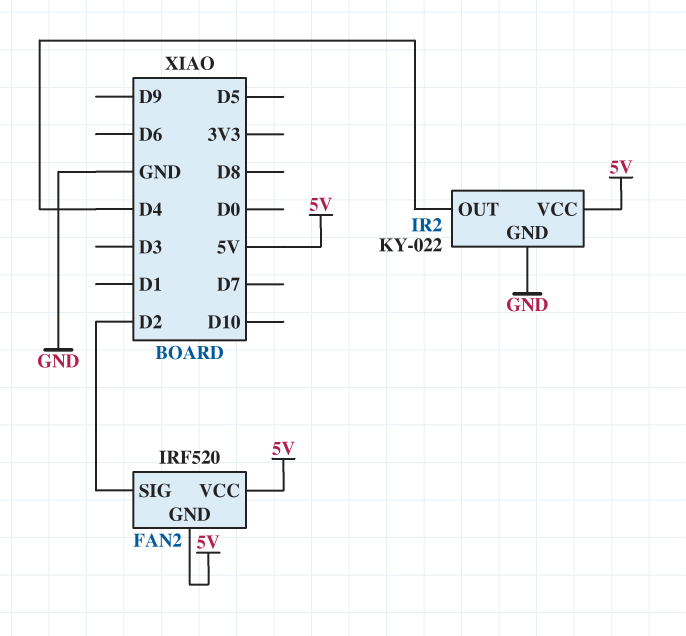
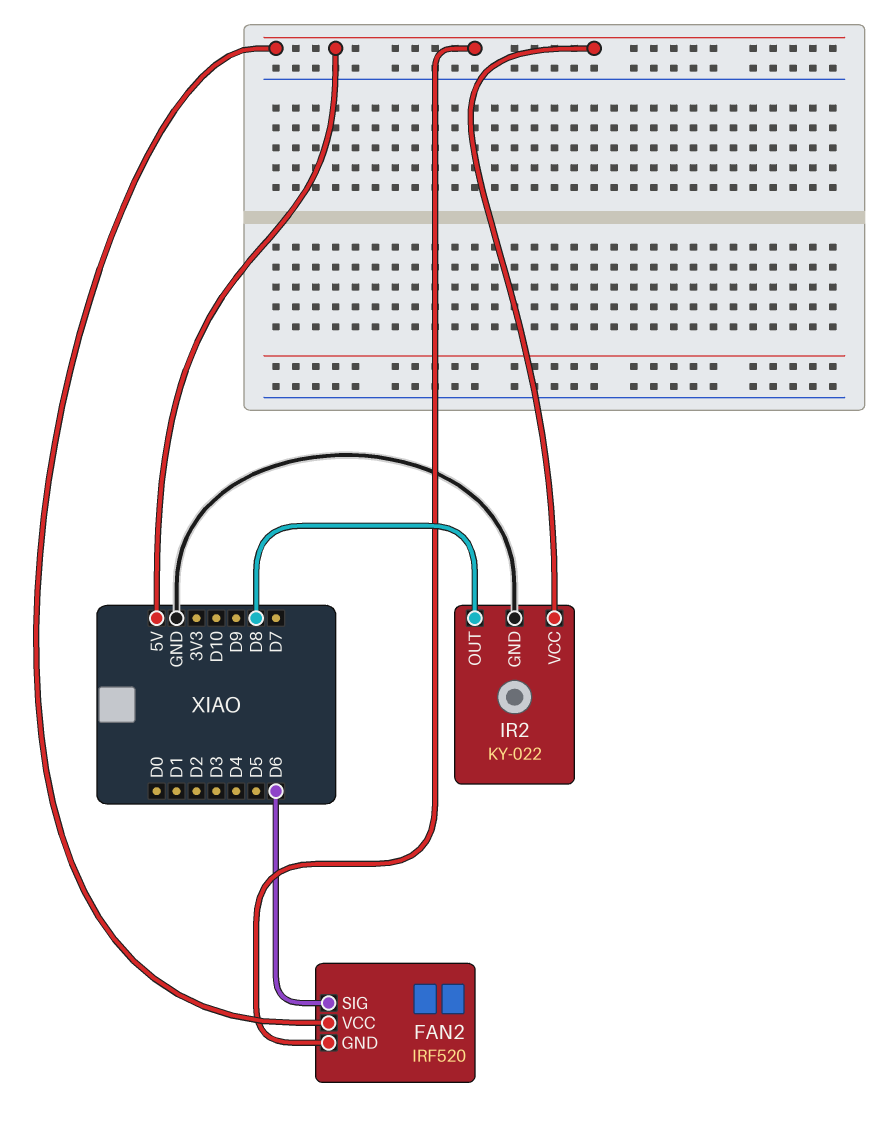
FAN2 pin SIG: D2 -> D6
IR2 pin OUT: D4 -> D8

